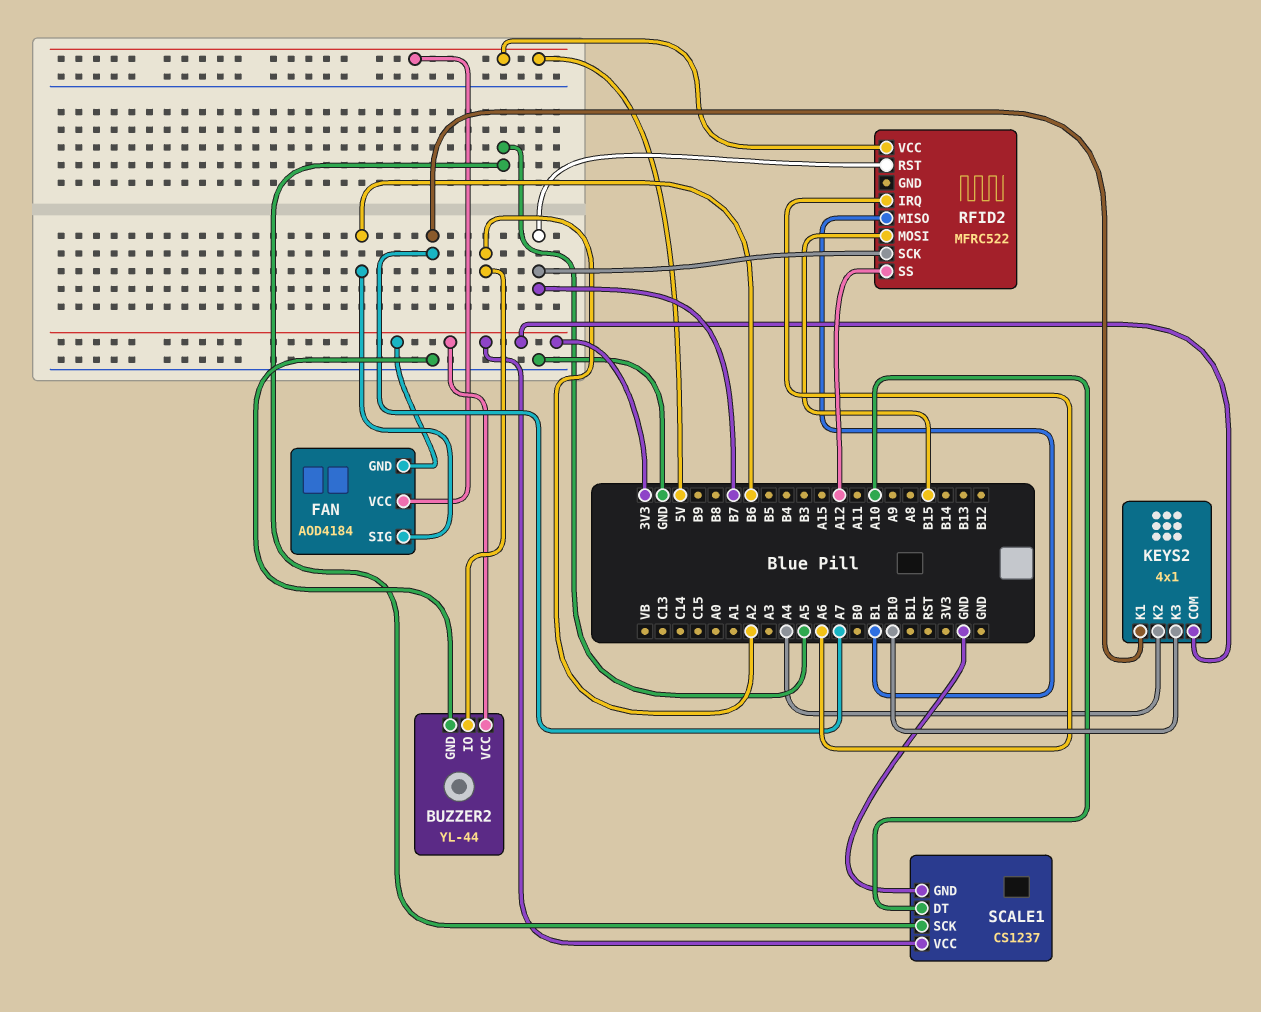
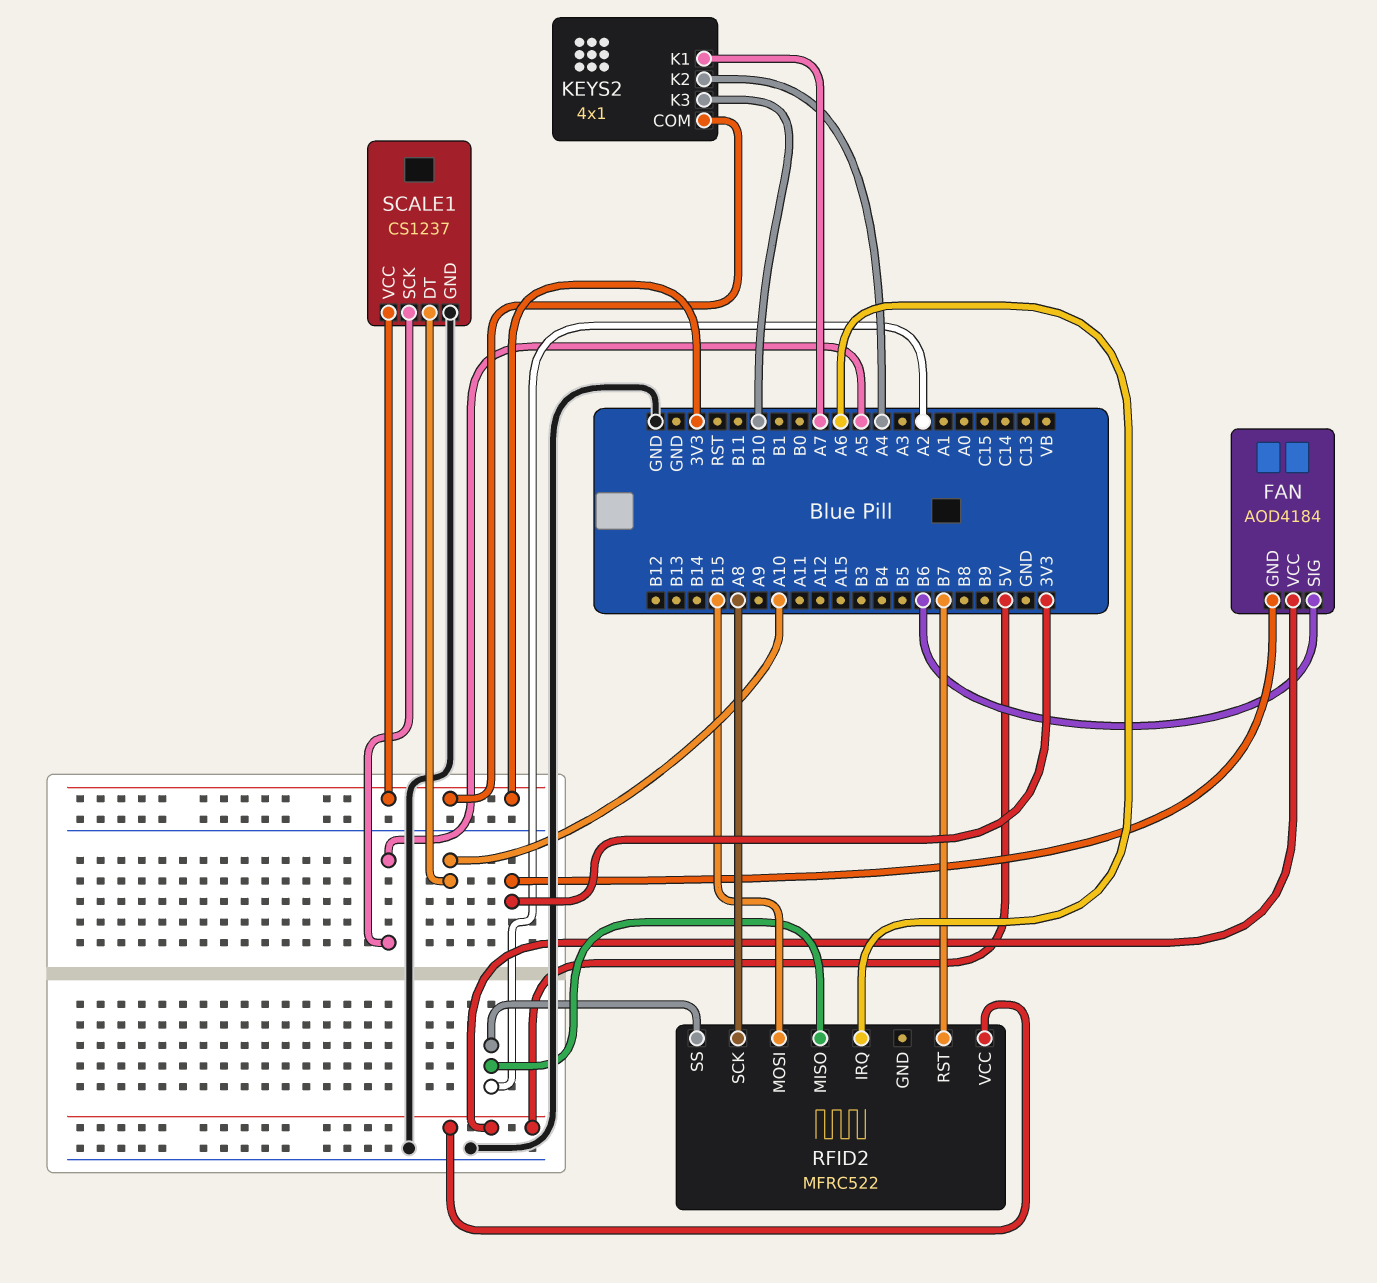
BUZZER2: YL-44 -> none
BUZZER2 pin GND: GND -> none
BUZZER2 pin IO: A2 -> none
BUZZER2 pin VCC: 3V3 -> none
RFID2 pin MISO: B1 -> A2
RFID2 pin SCK: B7 -> A8
RFID2 pin SS: A12 -> A2

